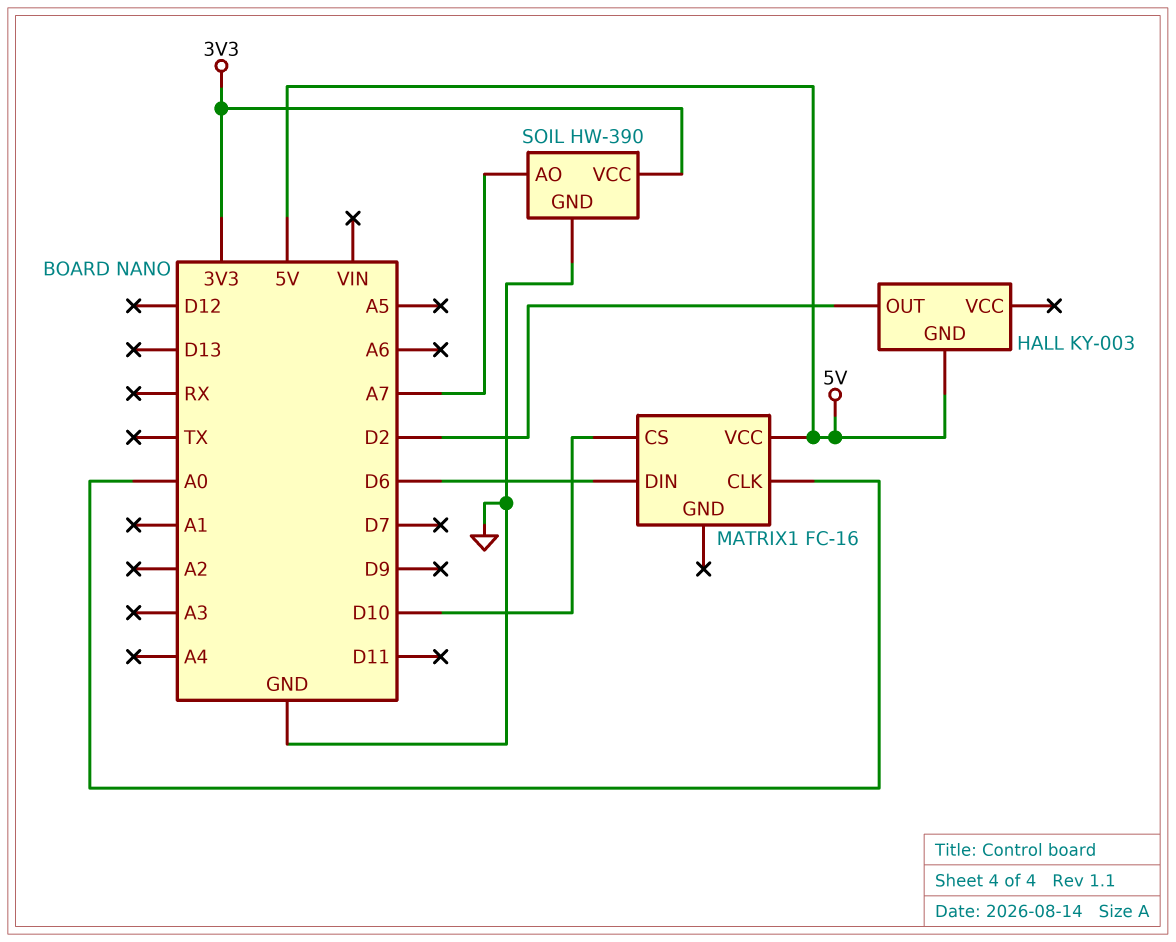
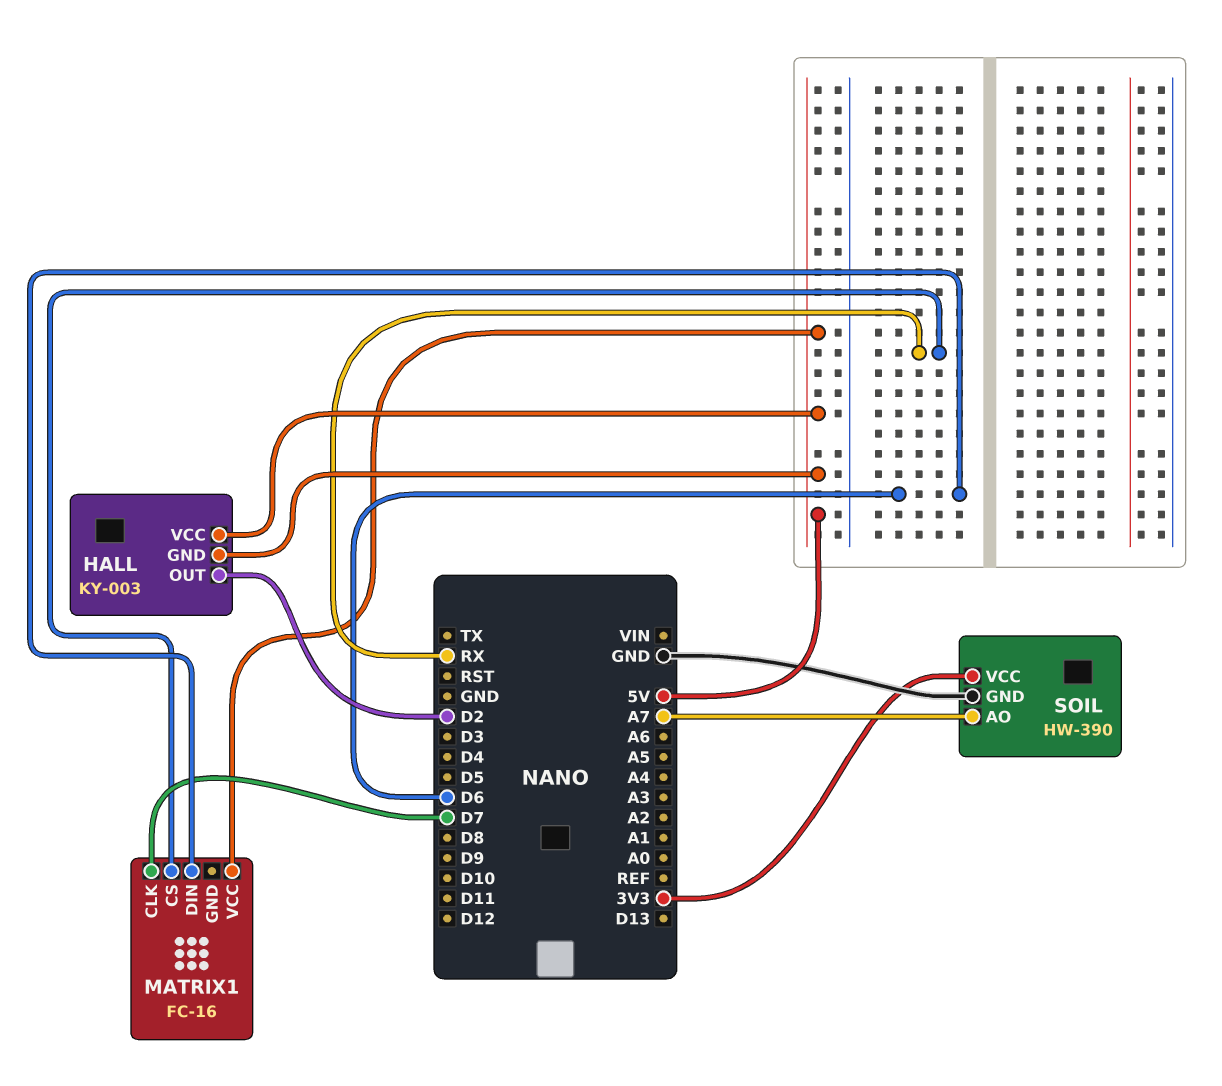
HALL pin VCC: none -> 5V
MATRIX1 pin CLK: A0 -> D7
MATRIX1 pin CS: D10 -> RX

